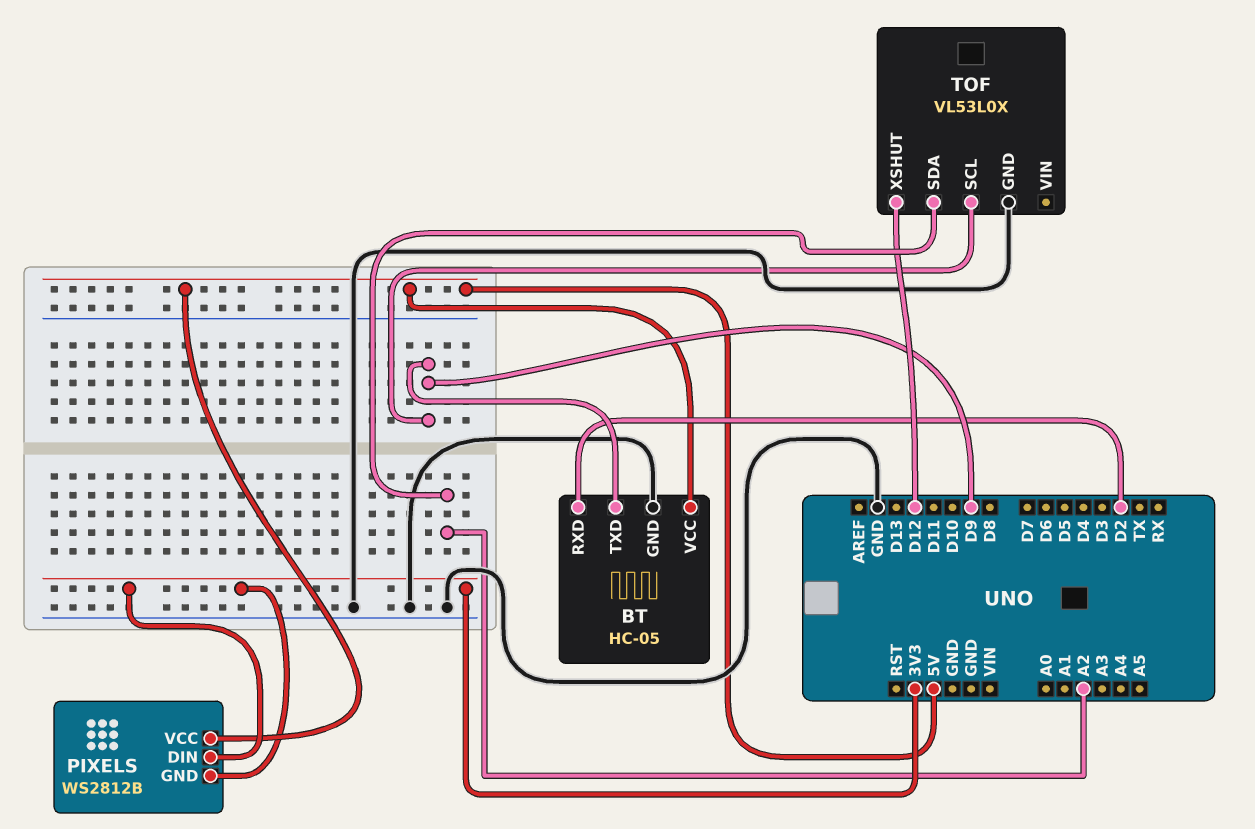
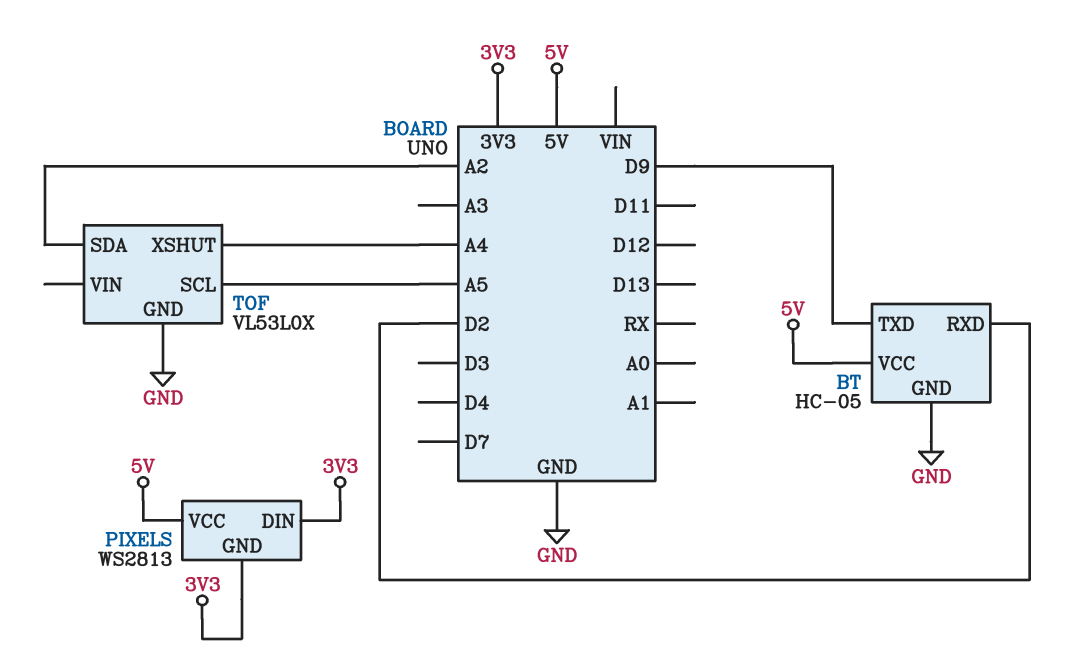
PIXELS: WS2812B -> WS2813
TOF pin SCL: D9 -> A5
TOF pin XSHUT: D12 -> A4

